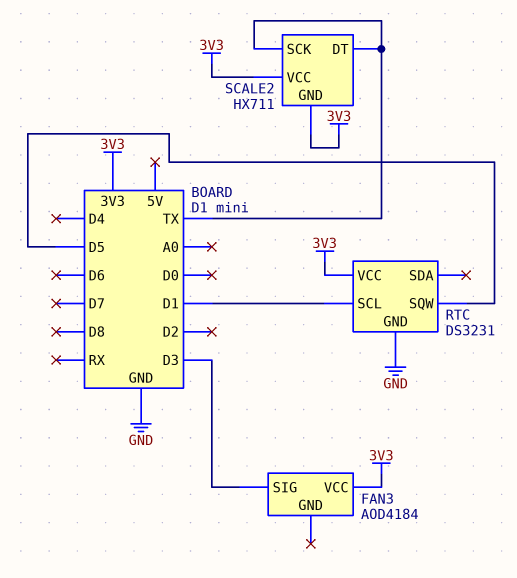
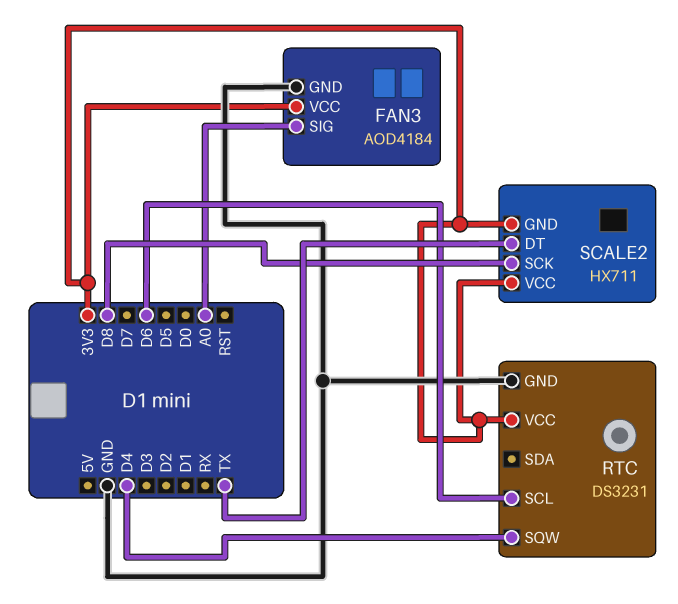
FAN3 pin GND: none -> GND
FAN3 pin SIG: D3 -> A0
RTC pin SCL: D1 -> D6
RTC pin SQW: D5 -> D4
SCALE2 pin SCK: TX -> D8

